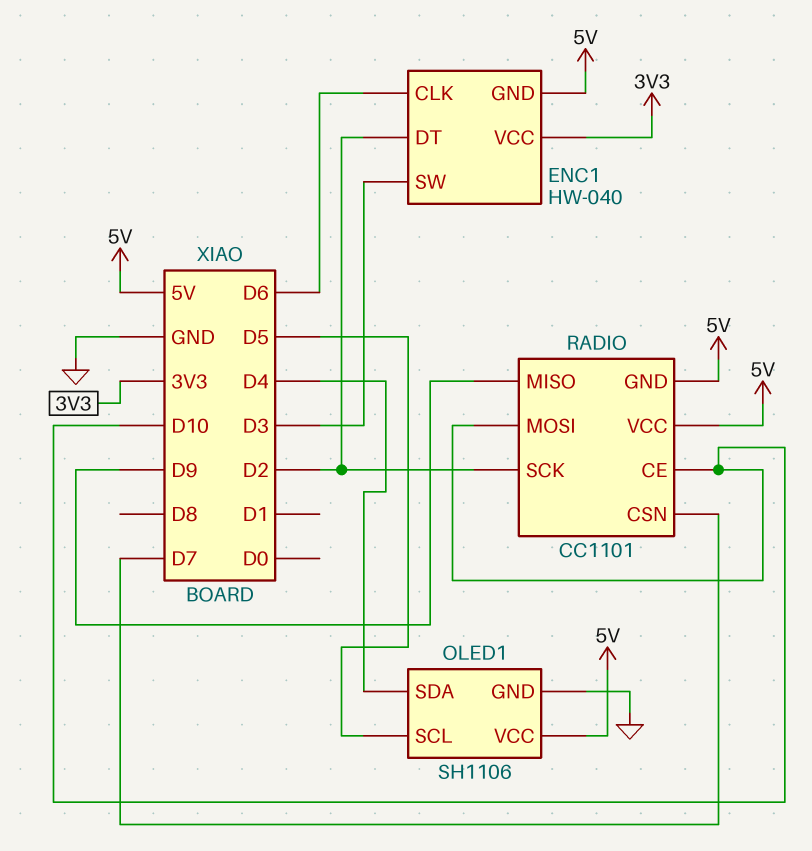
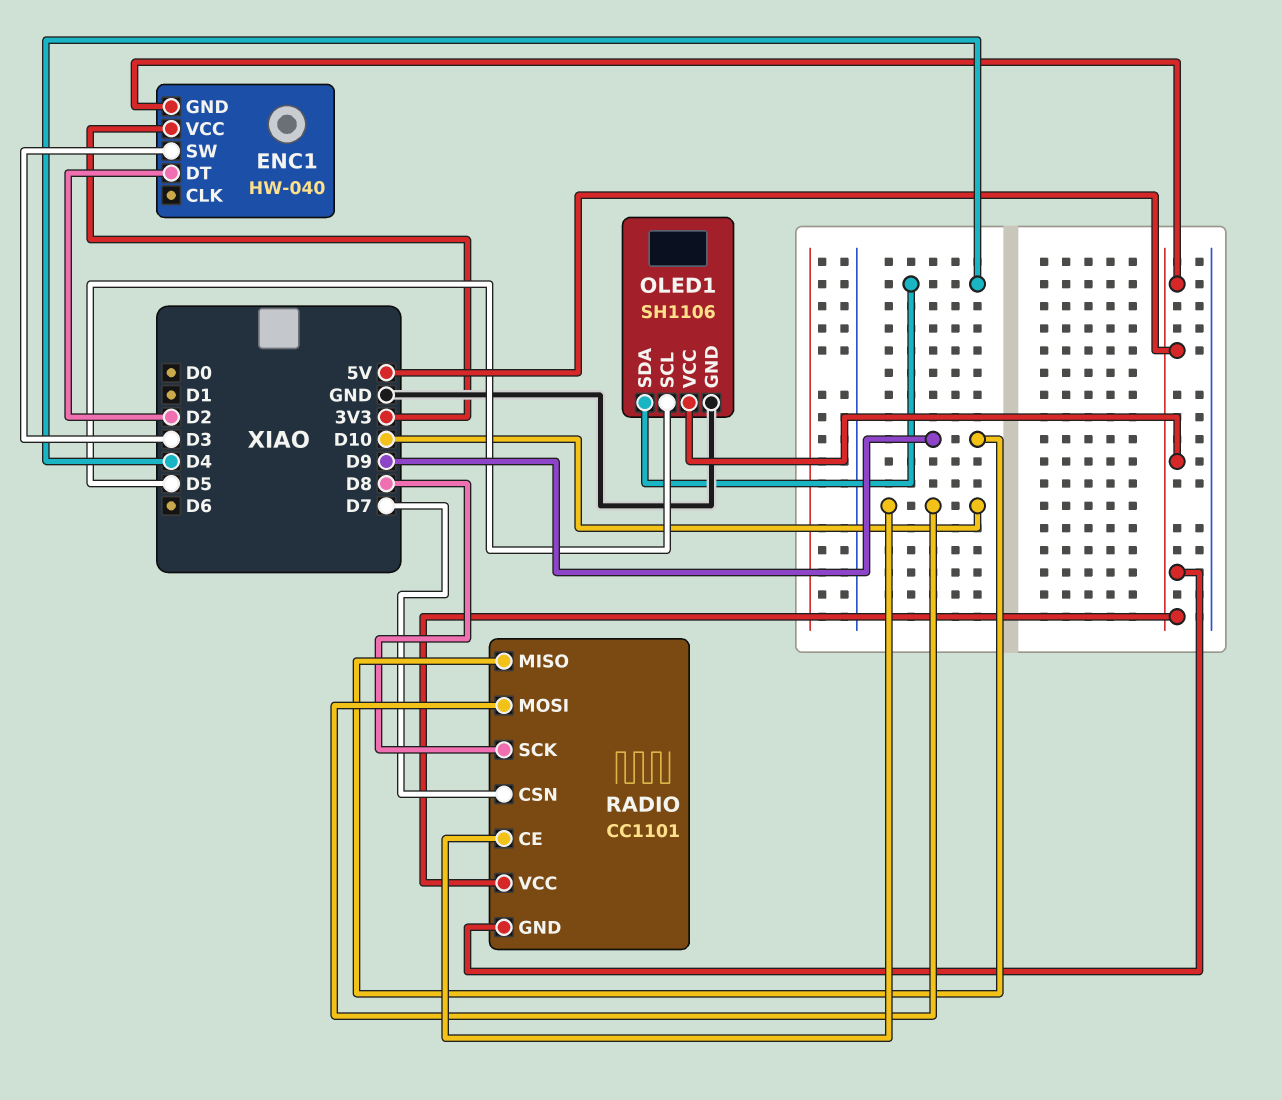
ENC1 pin CLK: D6 -> none
RADIO pin SCK: D2 -> D8

